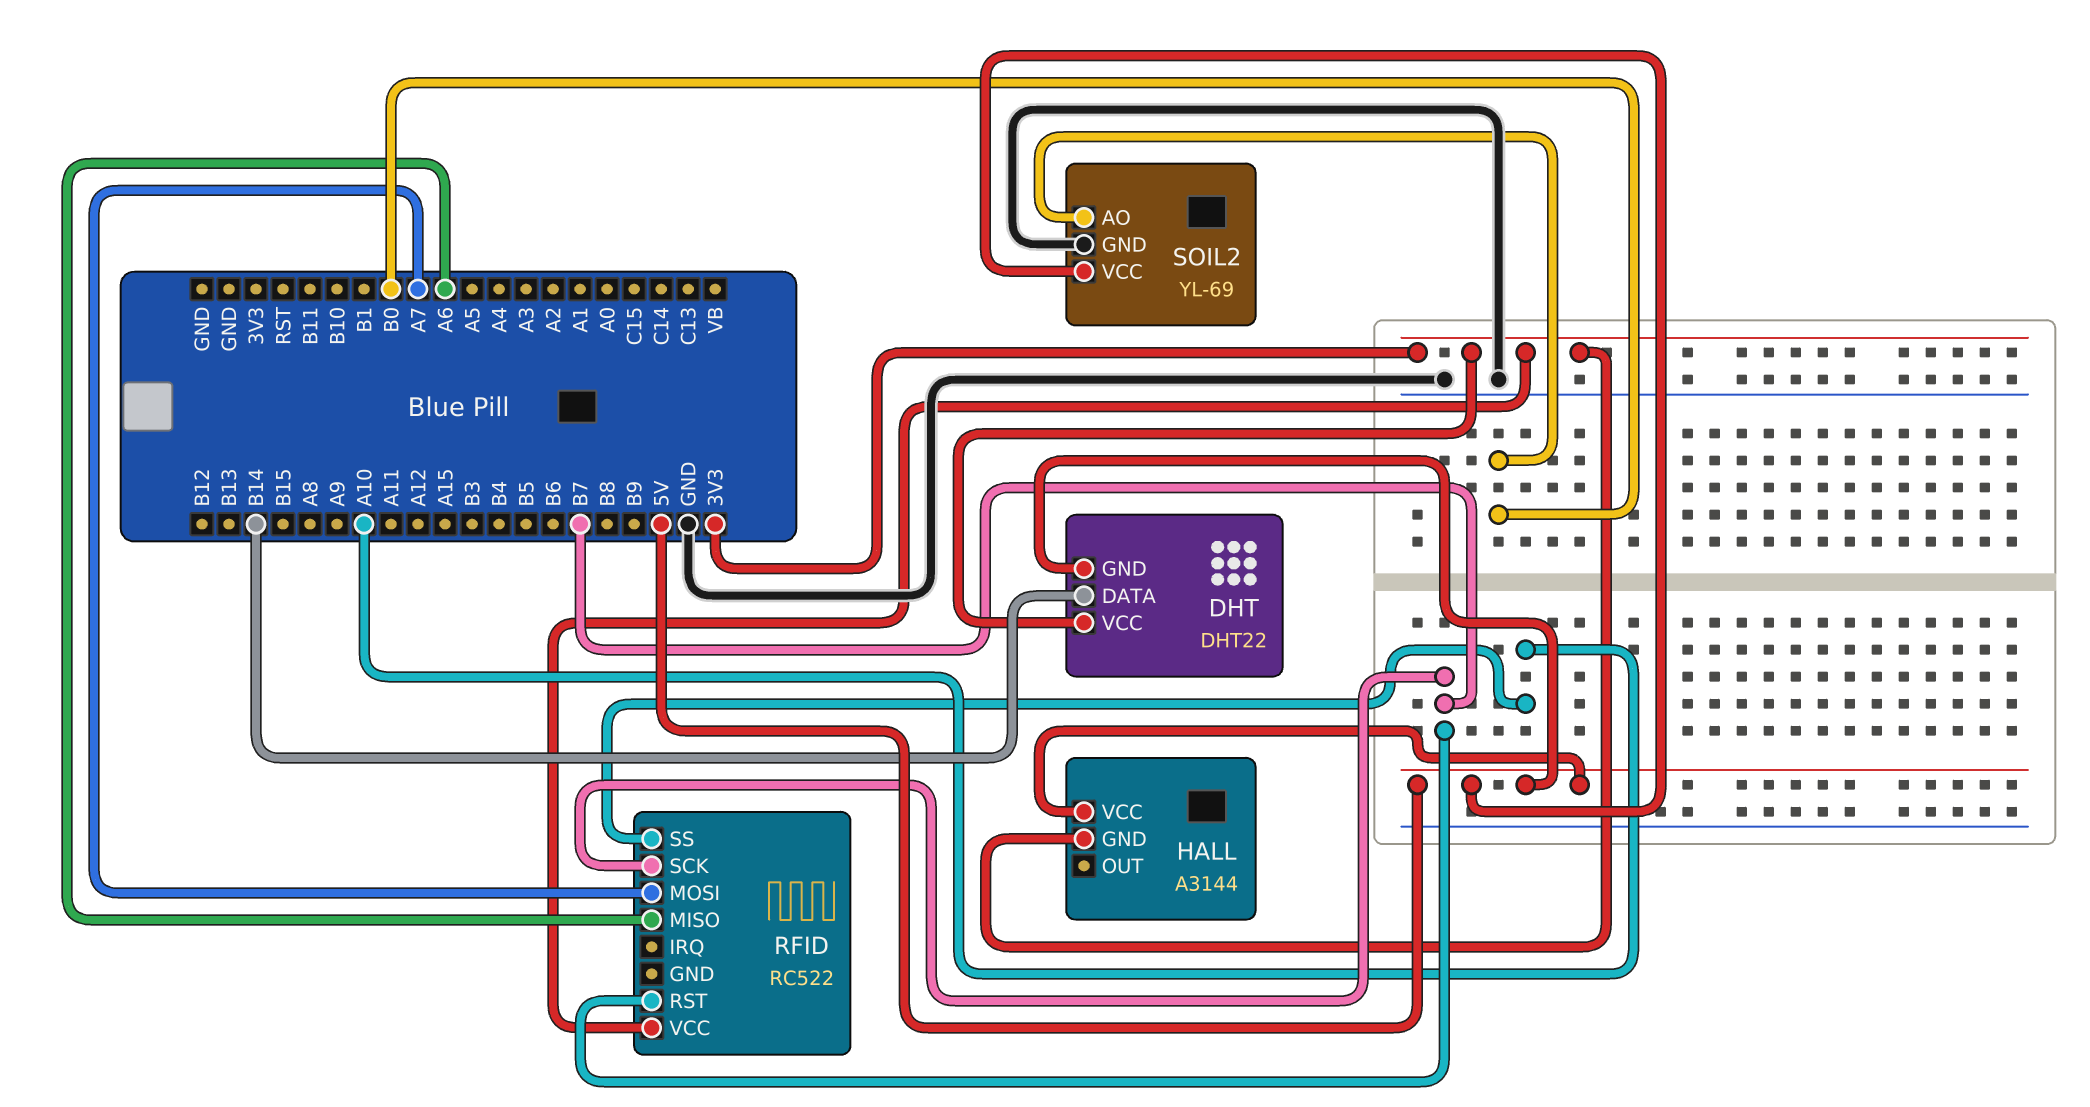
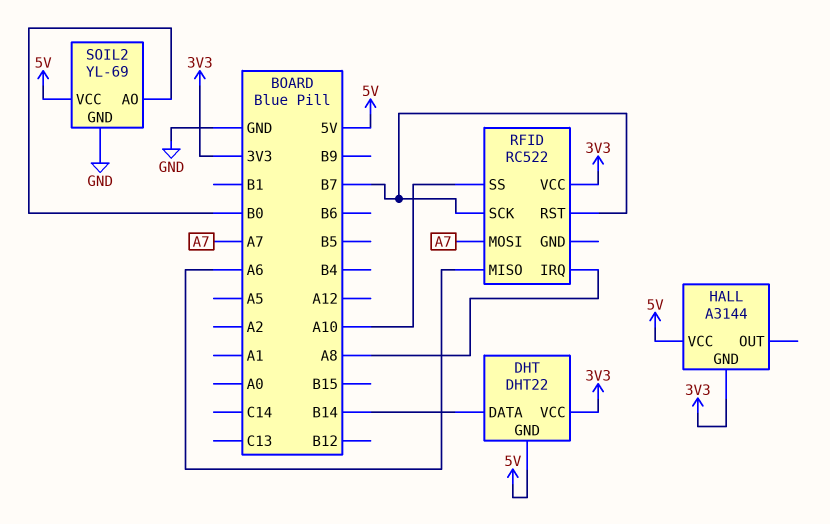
RFID pin IRQ: none -> A8

